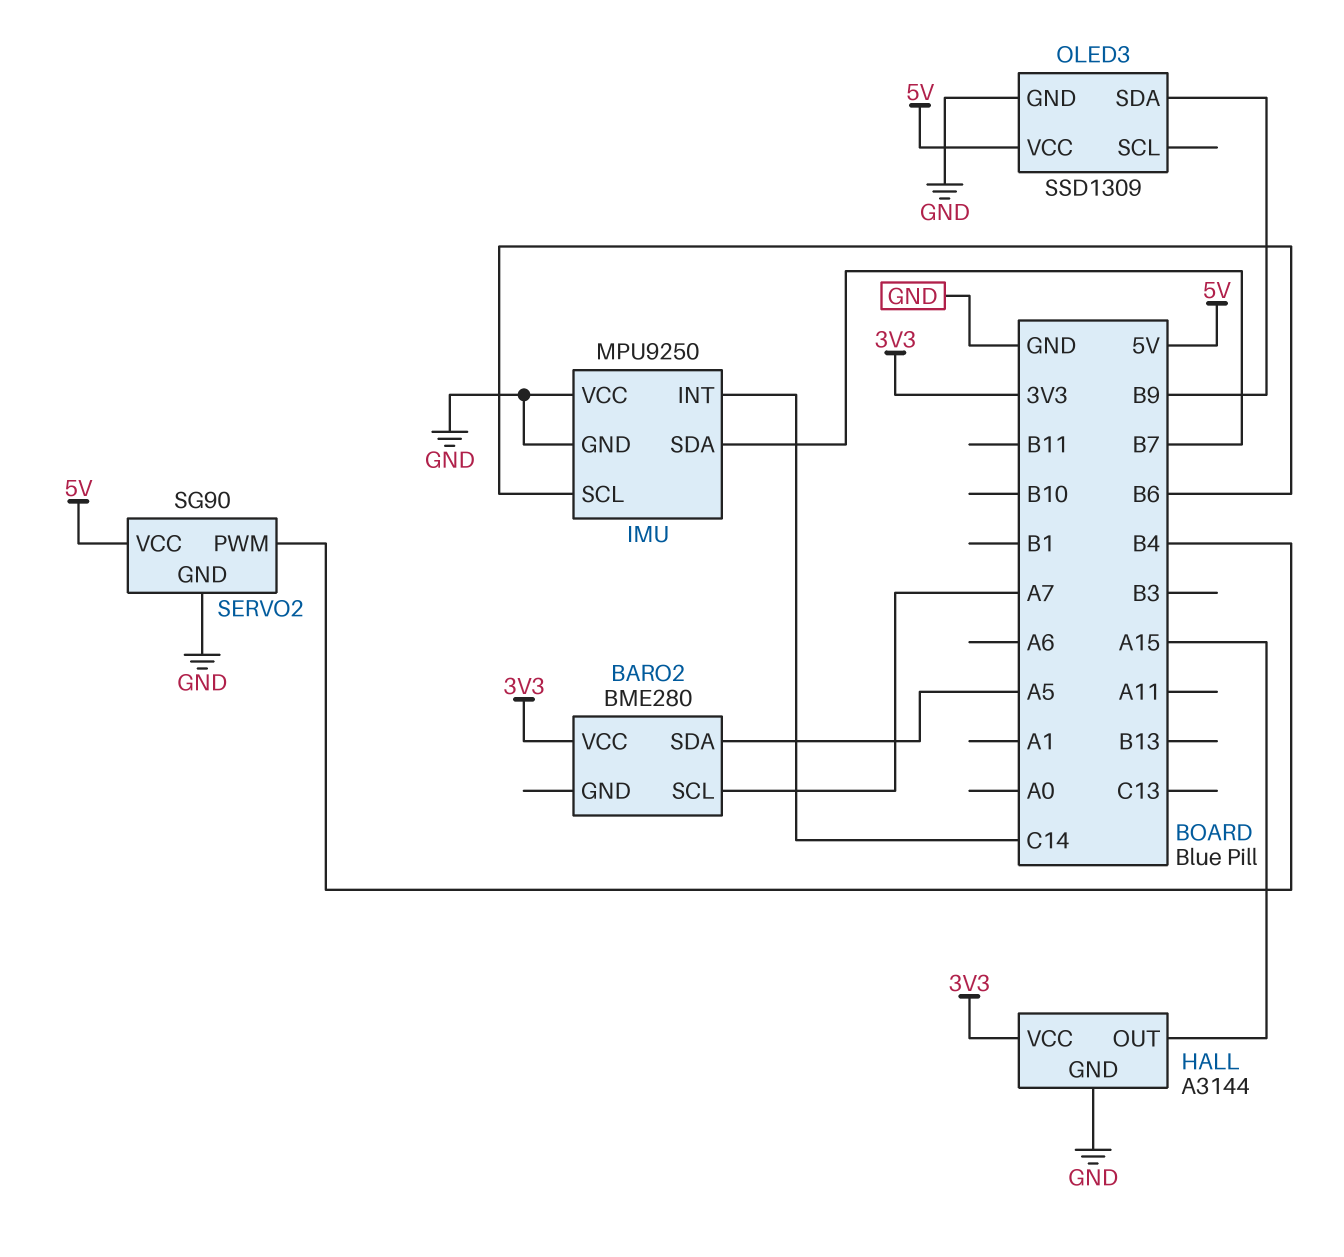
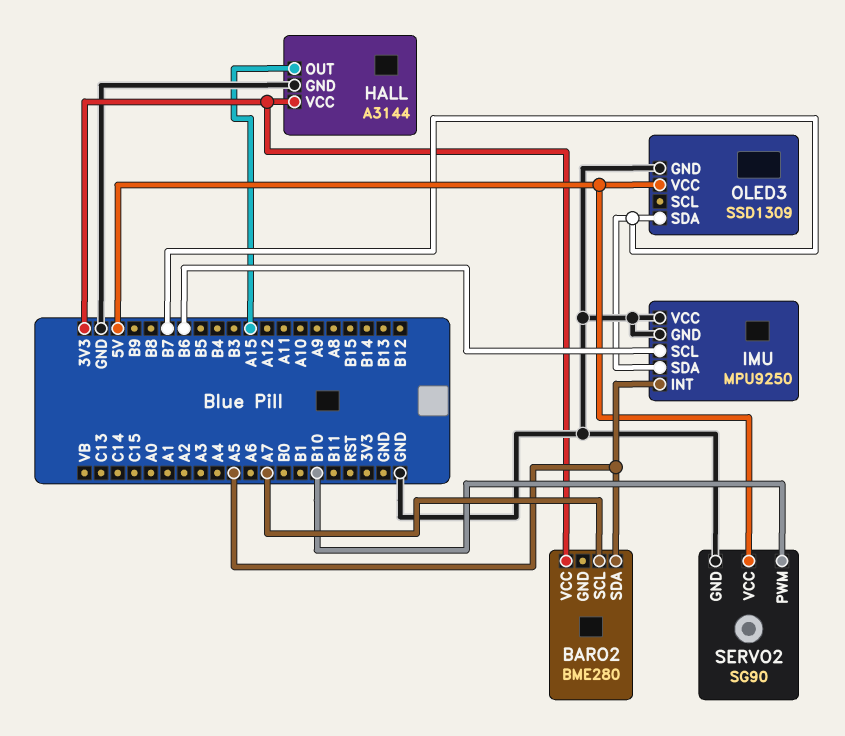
IMU pin INT: C14 -> A5
OLED3 pin SDA: B9 -> B7
SERVO2 pin PWM: B4 -> B10

